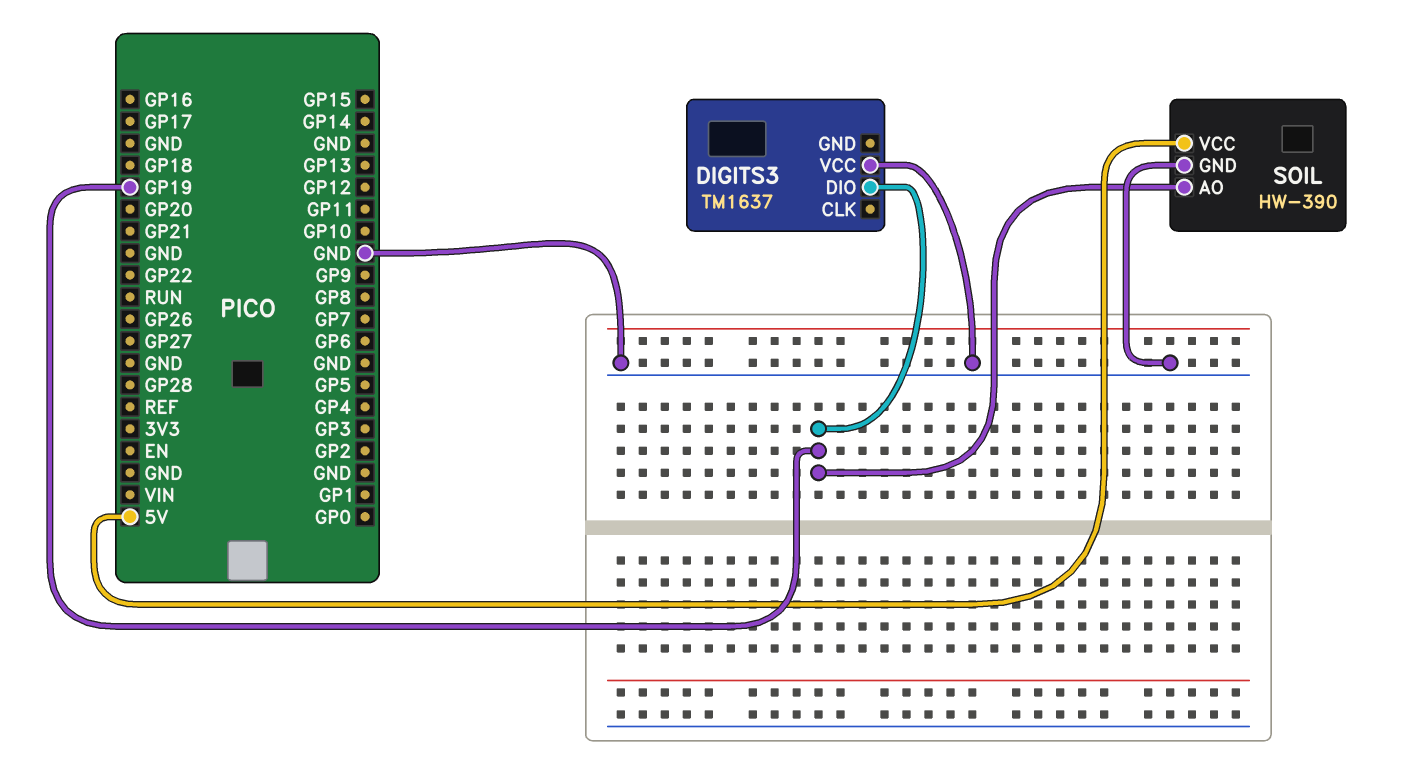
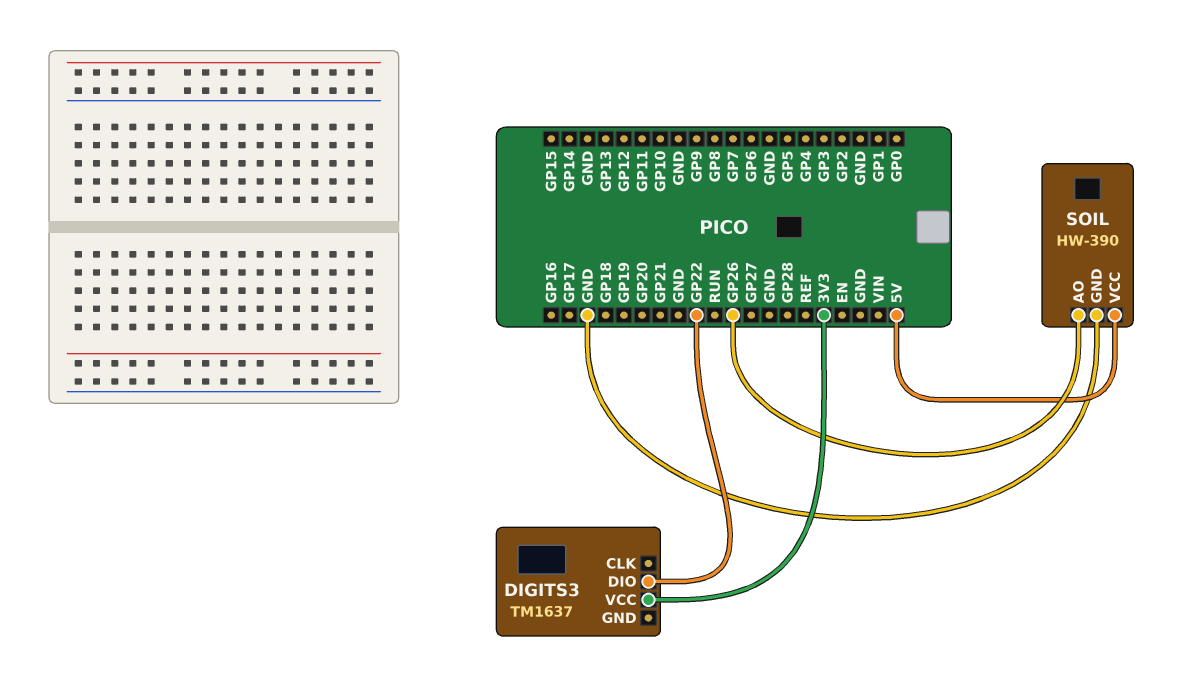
DIGITS3 pin DIO: GP19 -> GP22
DIGITS3 pin VCC: GND -> 3V3
SOIL pin AO: GP19 -> GP26

